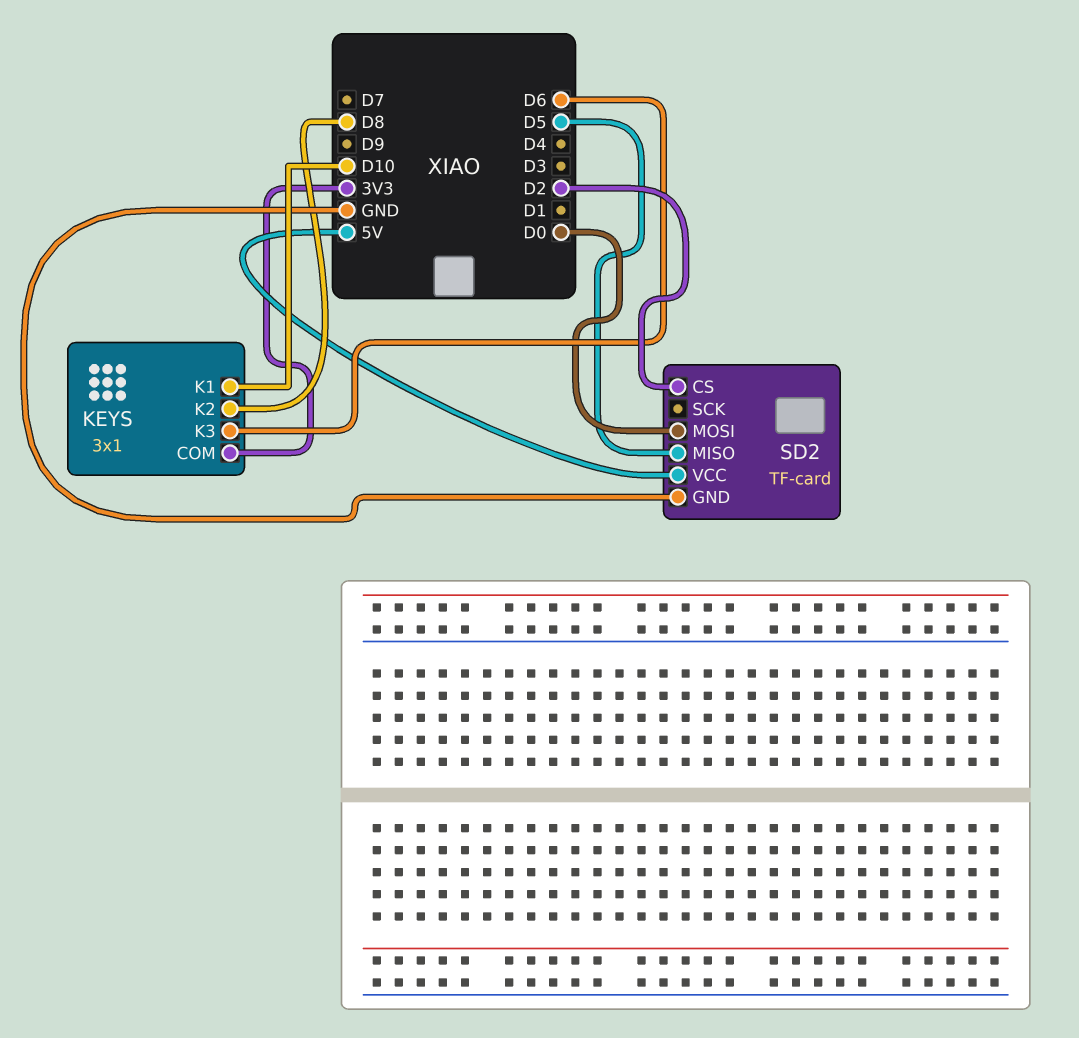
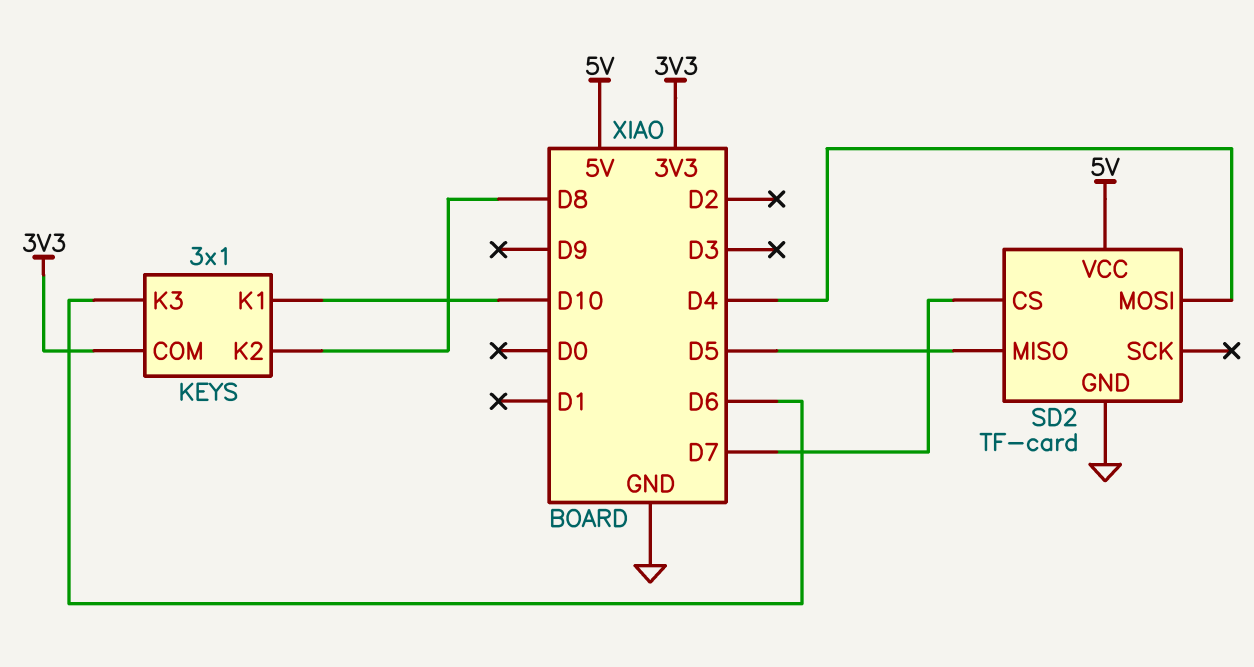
SD2 pin CS: D2 -> D7
SD2 pin MOSI: D0 -> D4

